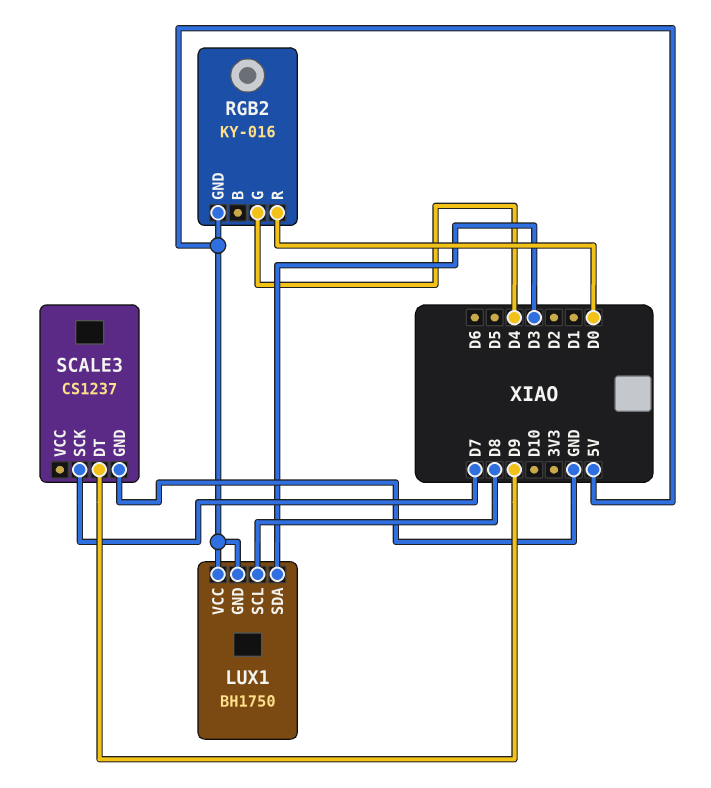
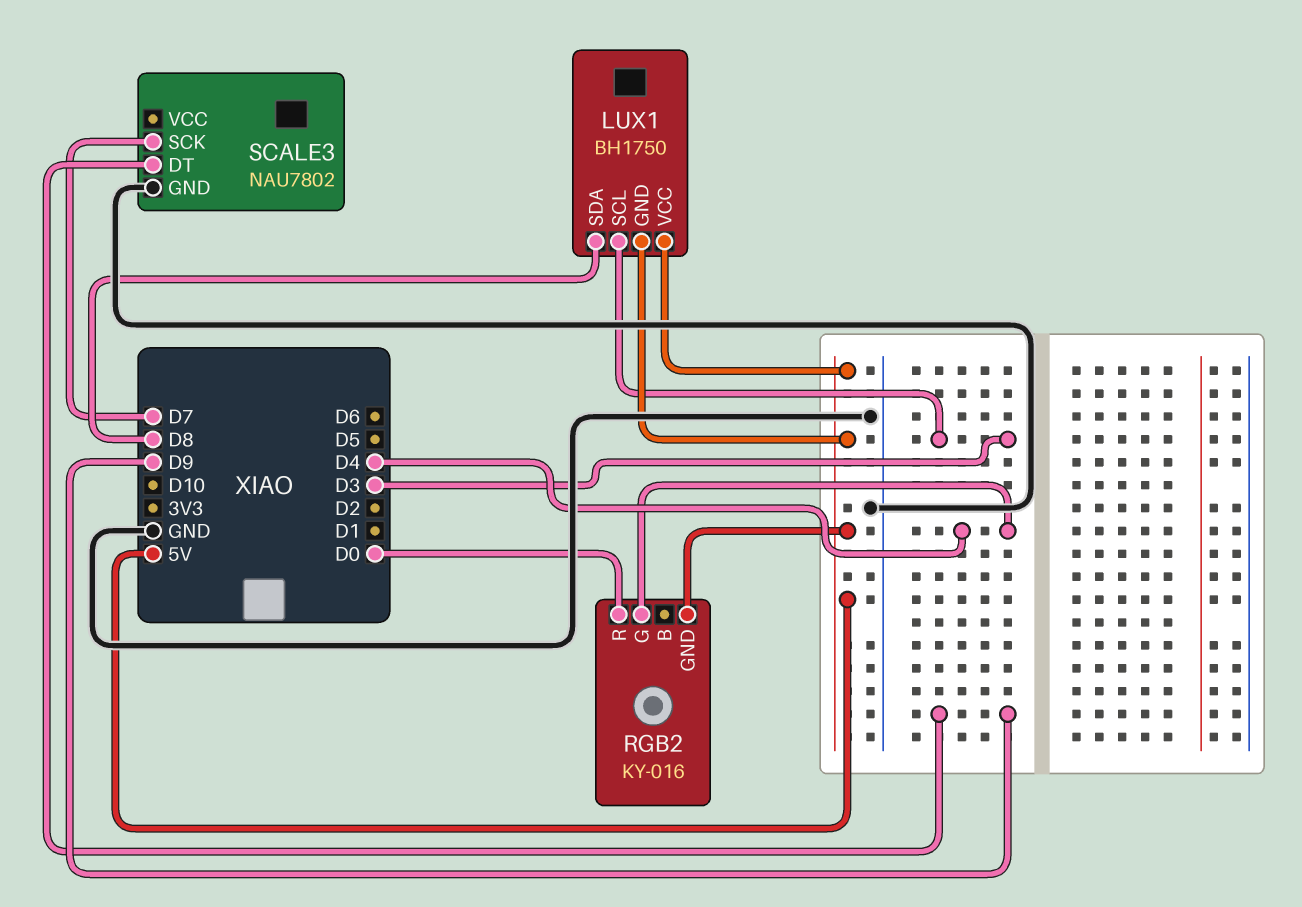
LUX1 pin SCL: D8 -> D3
LUX1 pin SDA: D3 -> D8
SCALE3: CS1237 -> NAU7802

